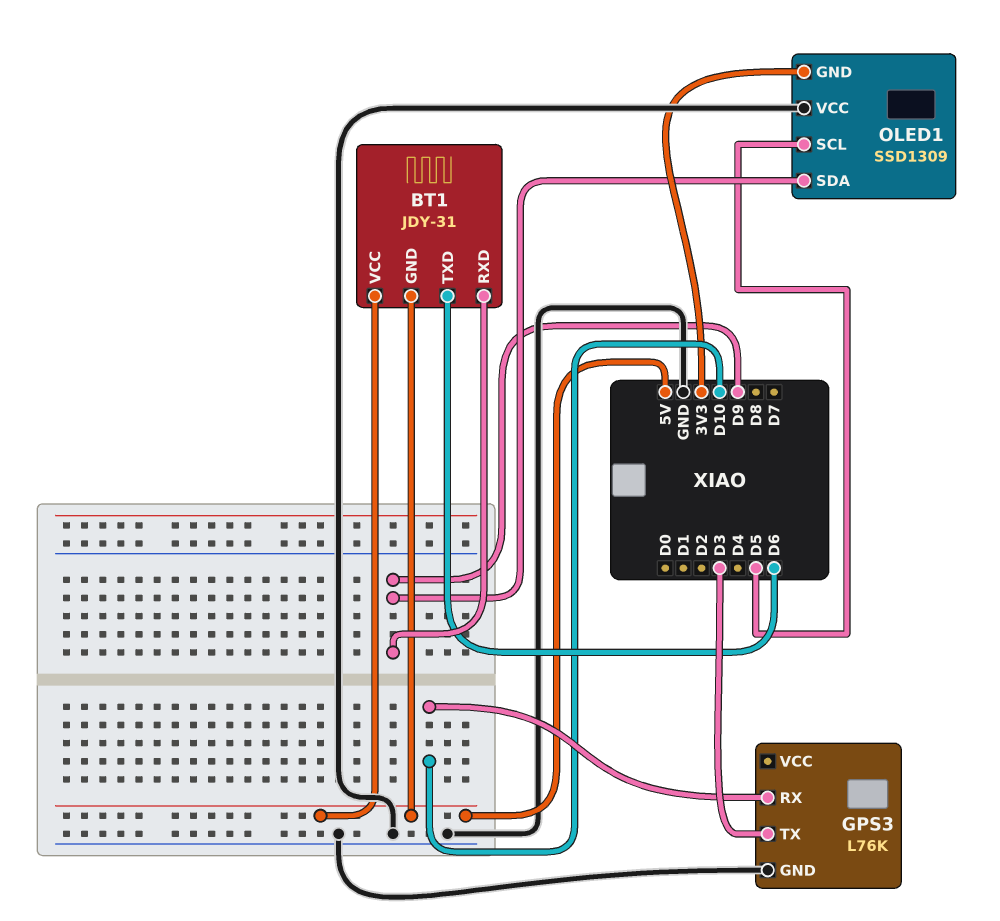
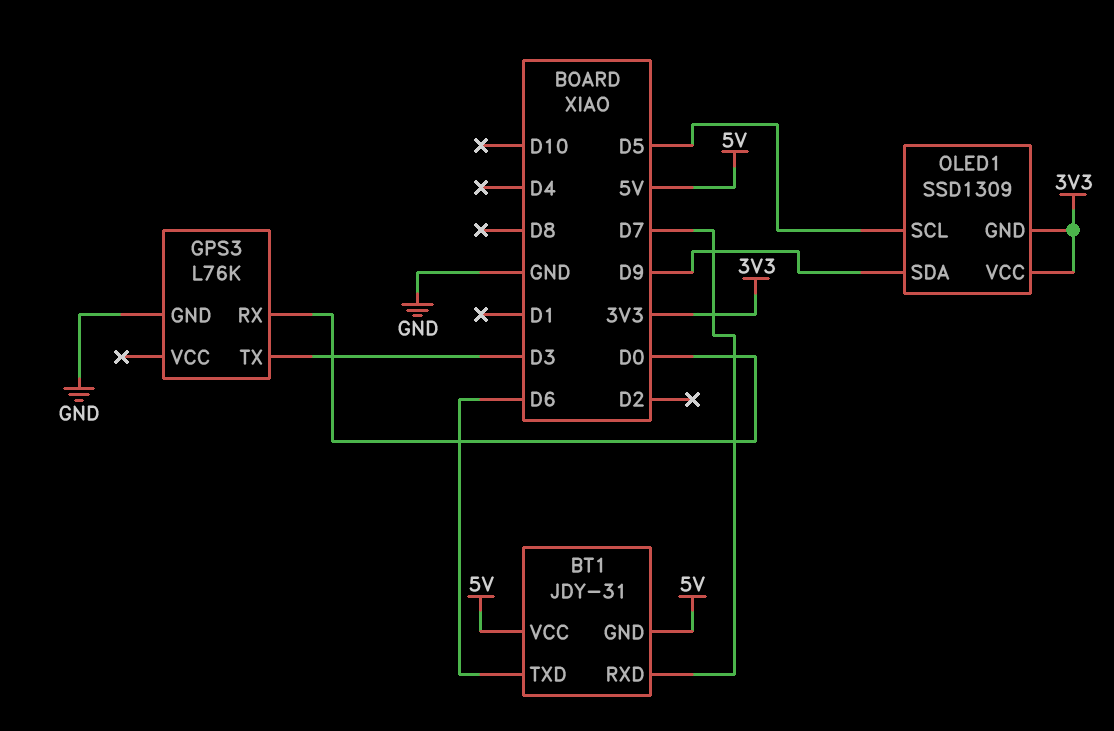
BT1 pin RXD: D9 -> D7
GPS3 pin RX: D10 -> D0
OLED1 pin VCC: GND -> 3V3

